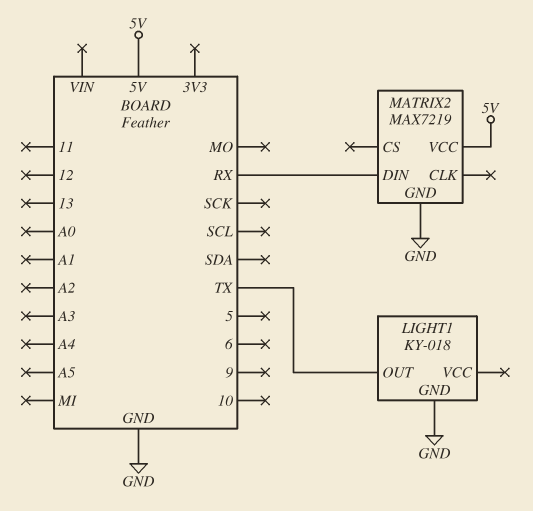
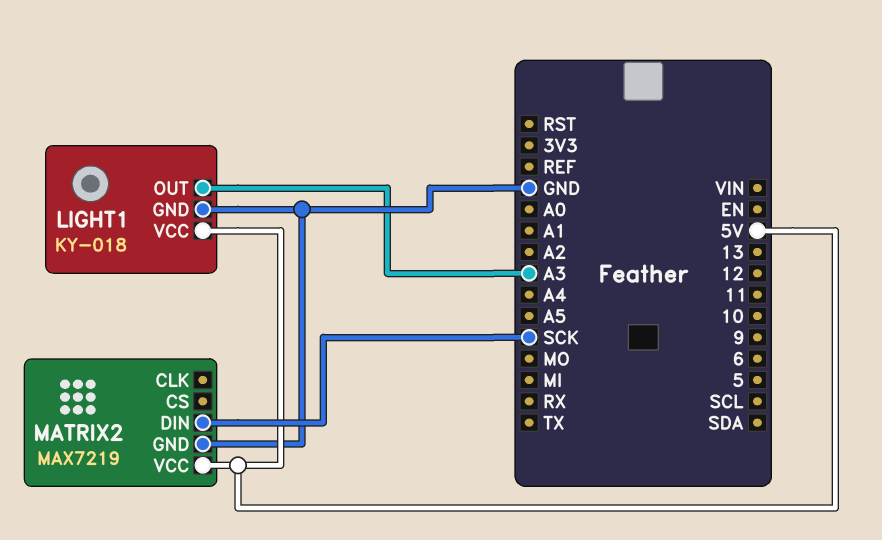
LIGHT1 pin OUT: TX -> A3
LIGHT1 pin VCC: none -> 5V
MATRIX2 pin DIN: RX -> SCK

